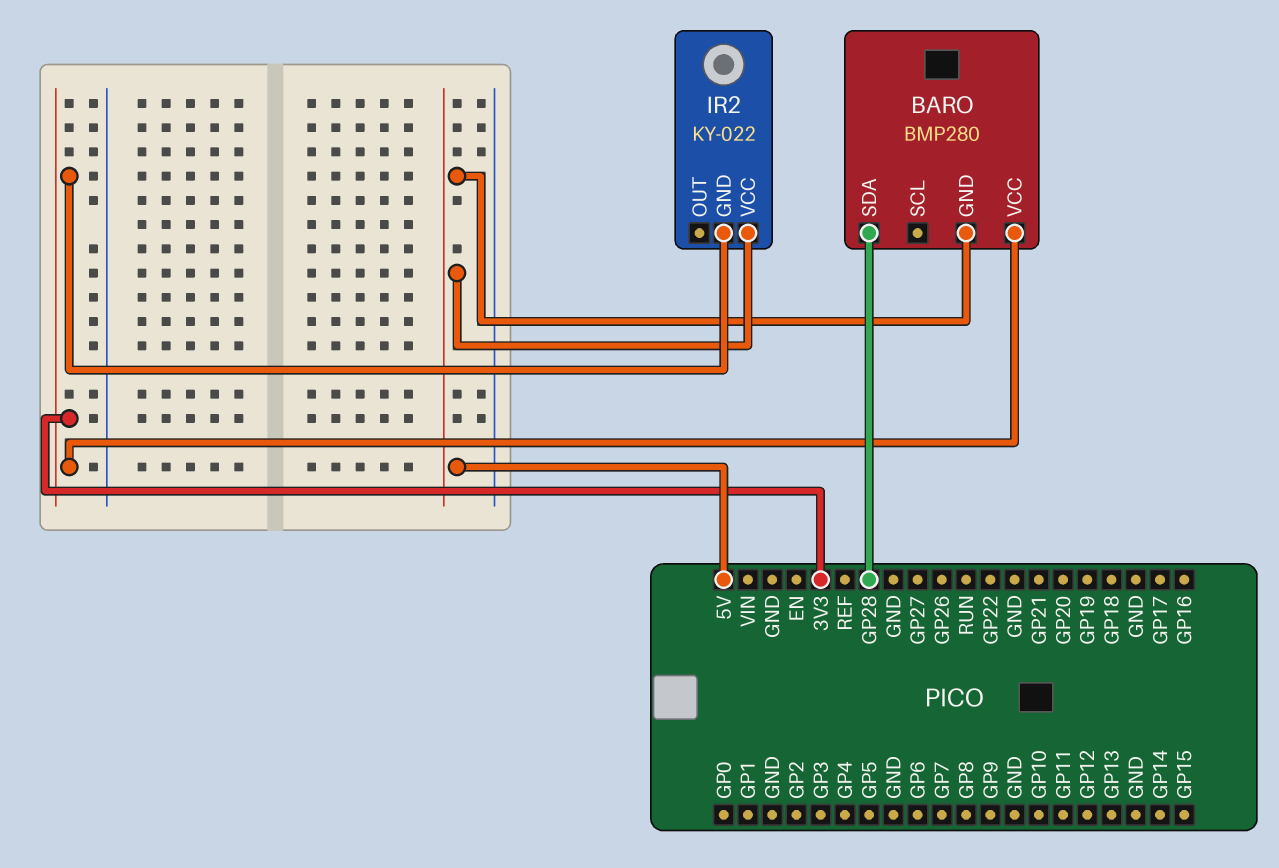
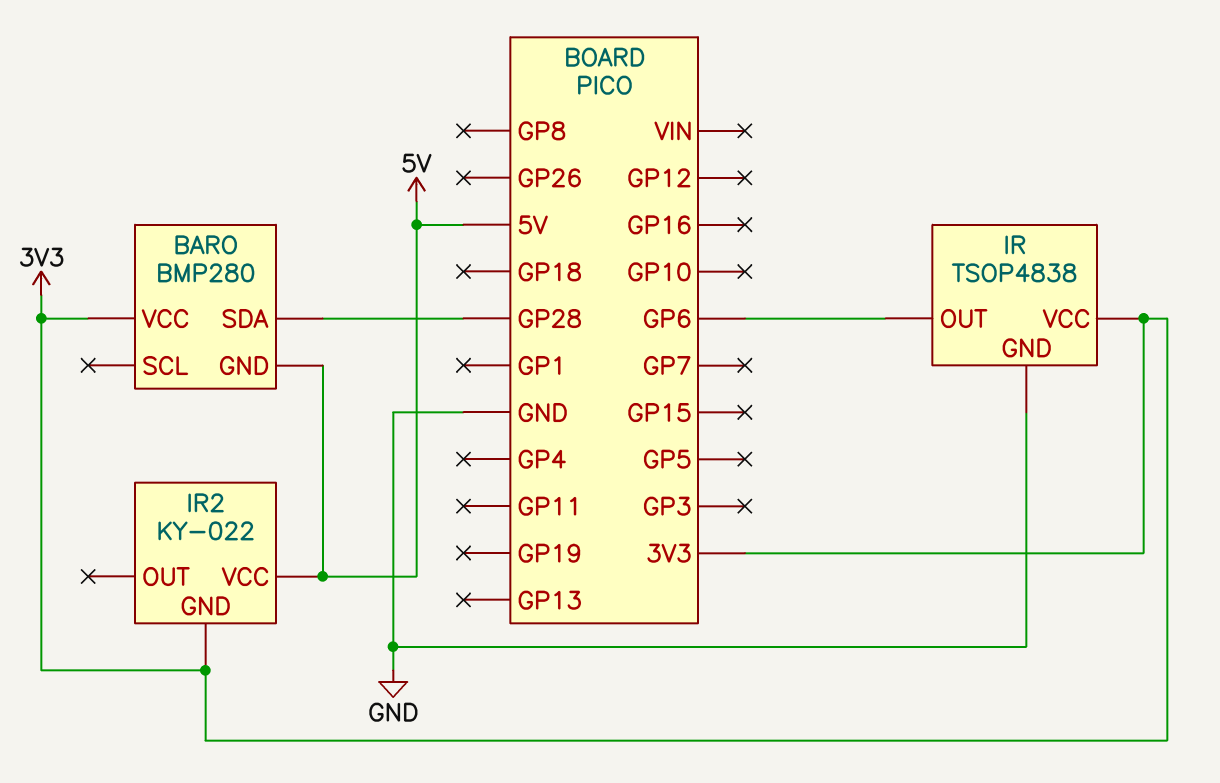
IR: none -> TSOP4838
IR pin GND: none -> GND
IR pin OUT: none -> GP6
IR pin VCC: none -> 3V3

